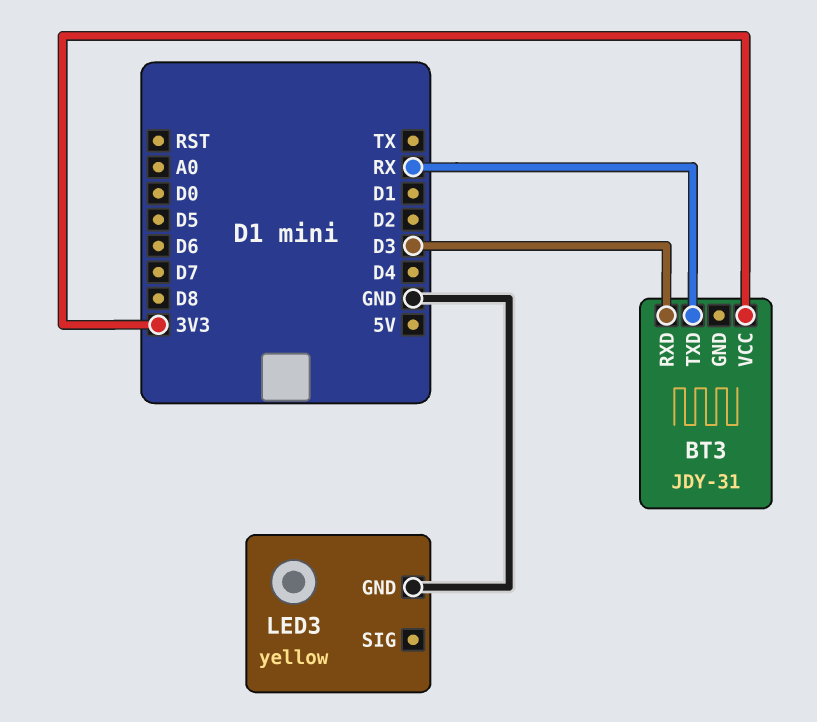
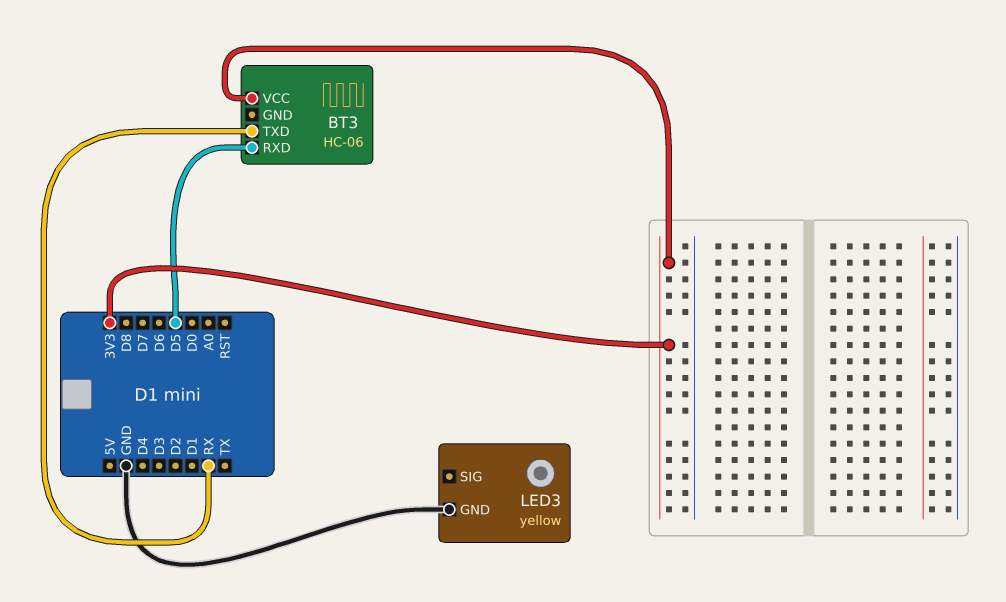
BT3: JDY-31 -> HC-06
BT3 pin RXD: D3 -> D5

